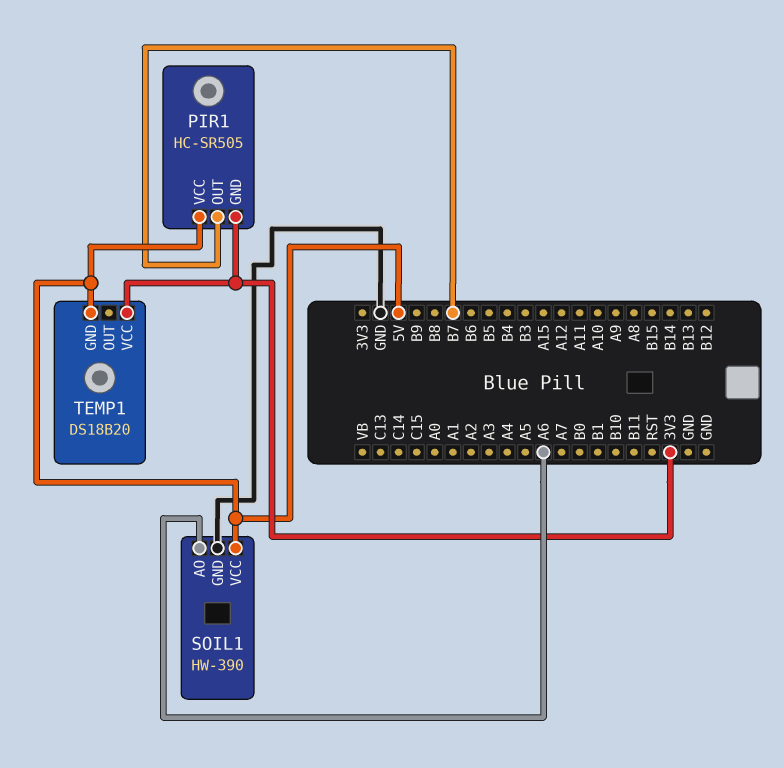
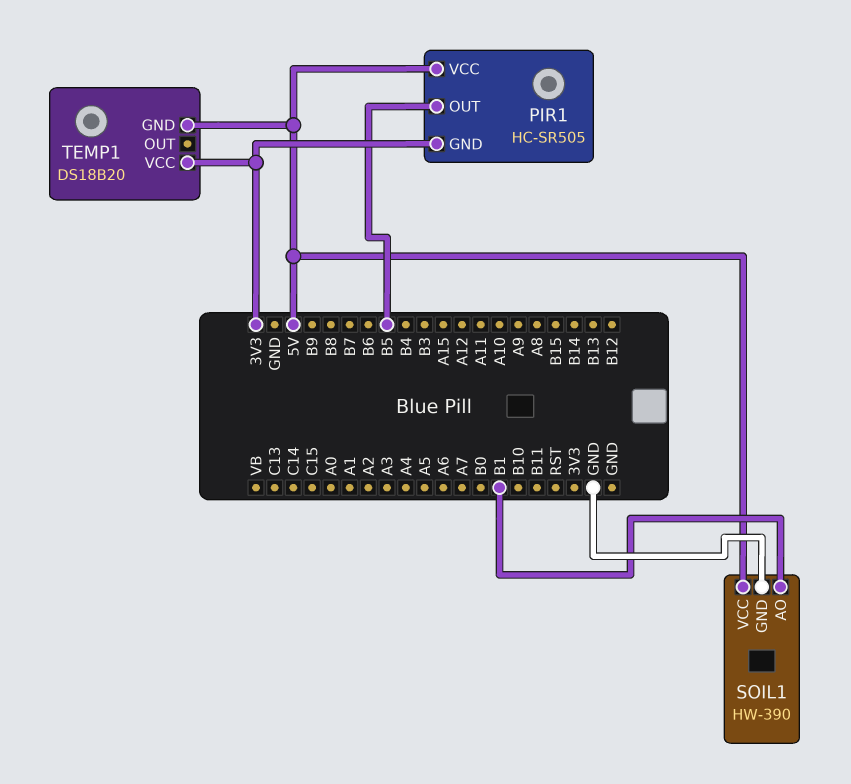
PIR1 pin OUT: B7 -> B5
SOIL1 pin AO: A6 -> B1

